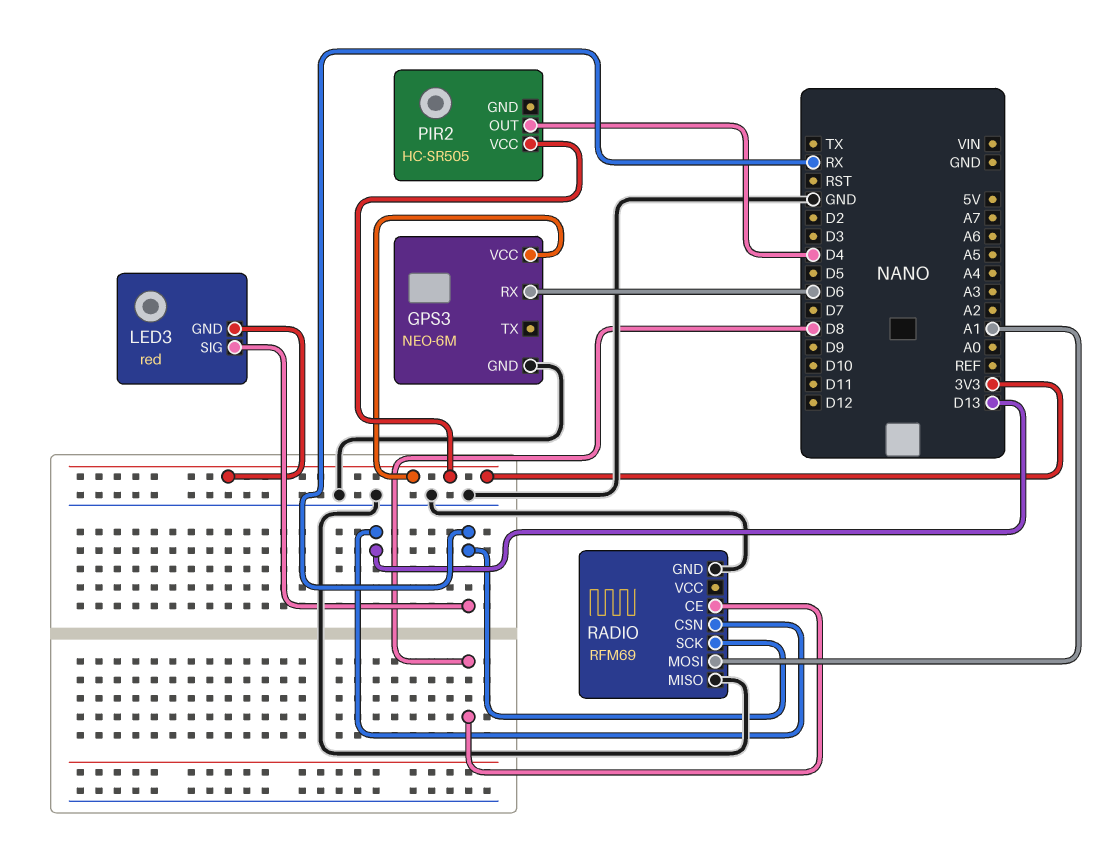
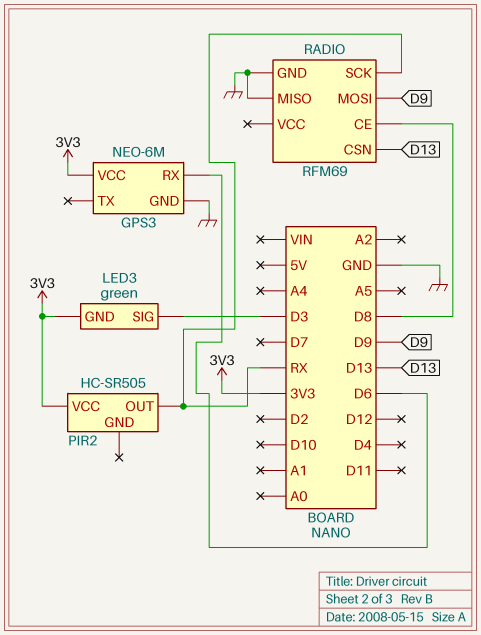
LED3: red -> green
LED3 pin SIG: RX -> D3
PIR2 pin OUT: D4 -> RX
RADIO pin MOSI: A1 -> D9

